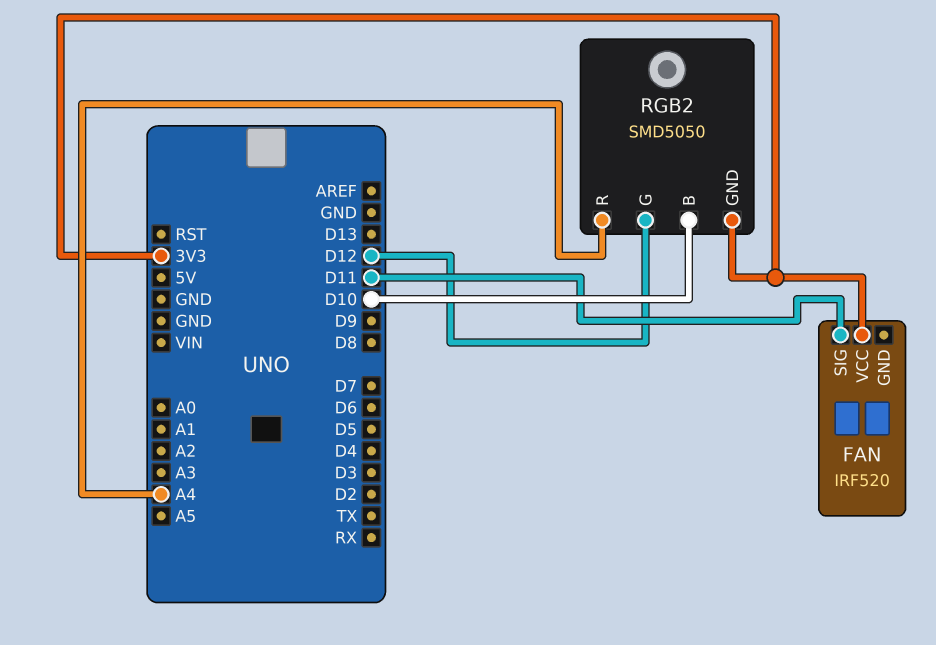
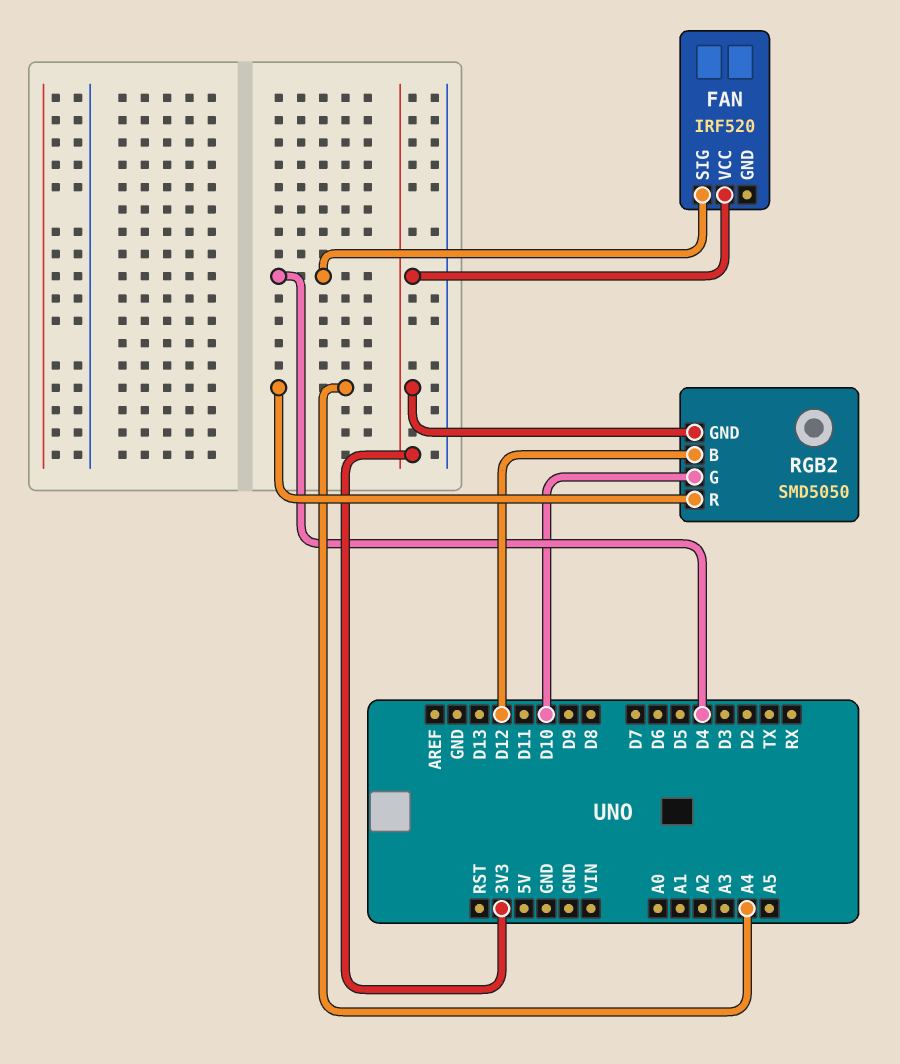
FAN pin SIG: D11 -> D4
RGB2 pin B: D10 -> D12
RGB2 pin G: D12 -> D10

